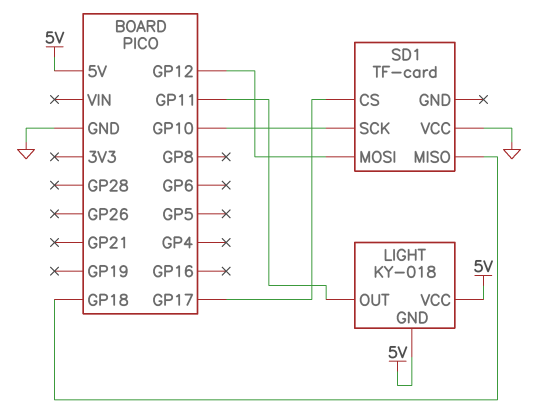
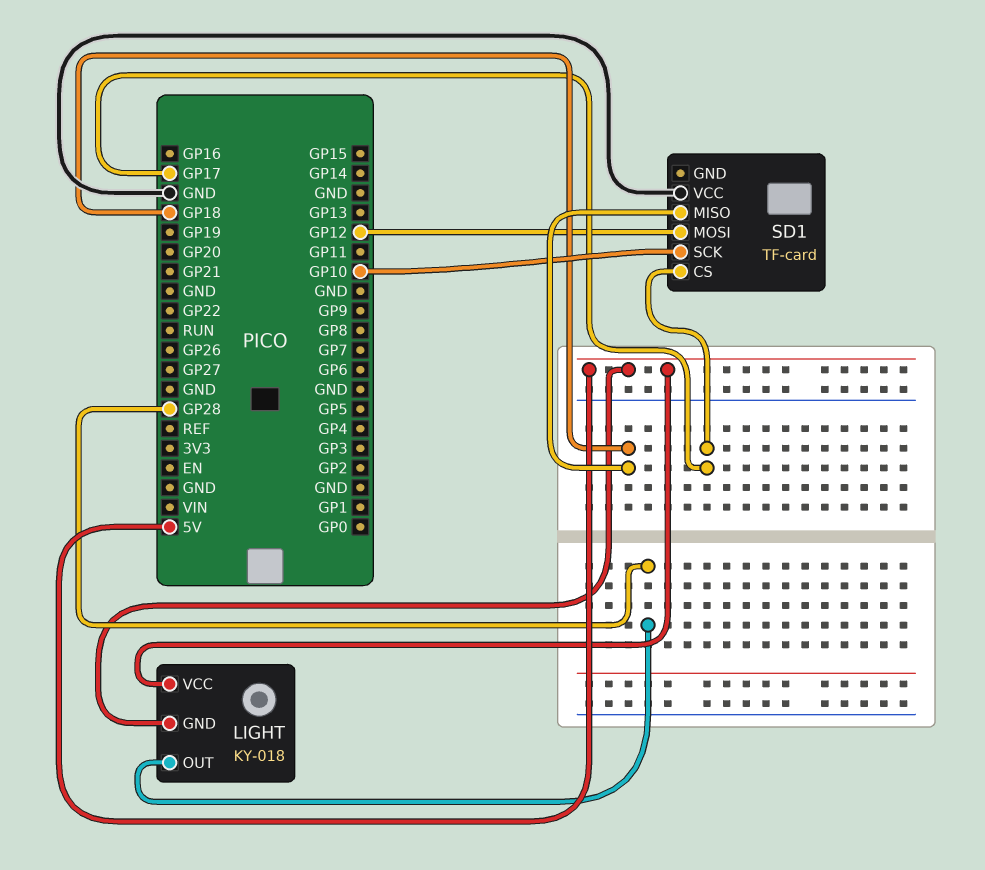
LIGHT pin OUT: GP11 -> GP28

